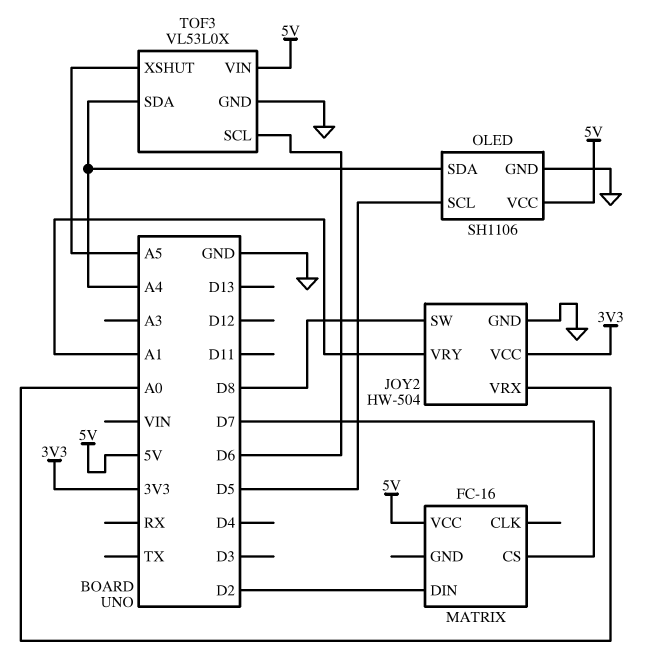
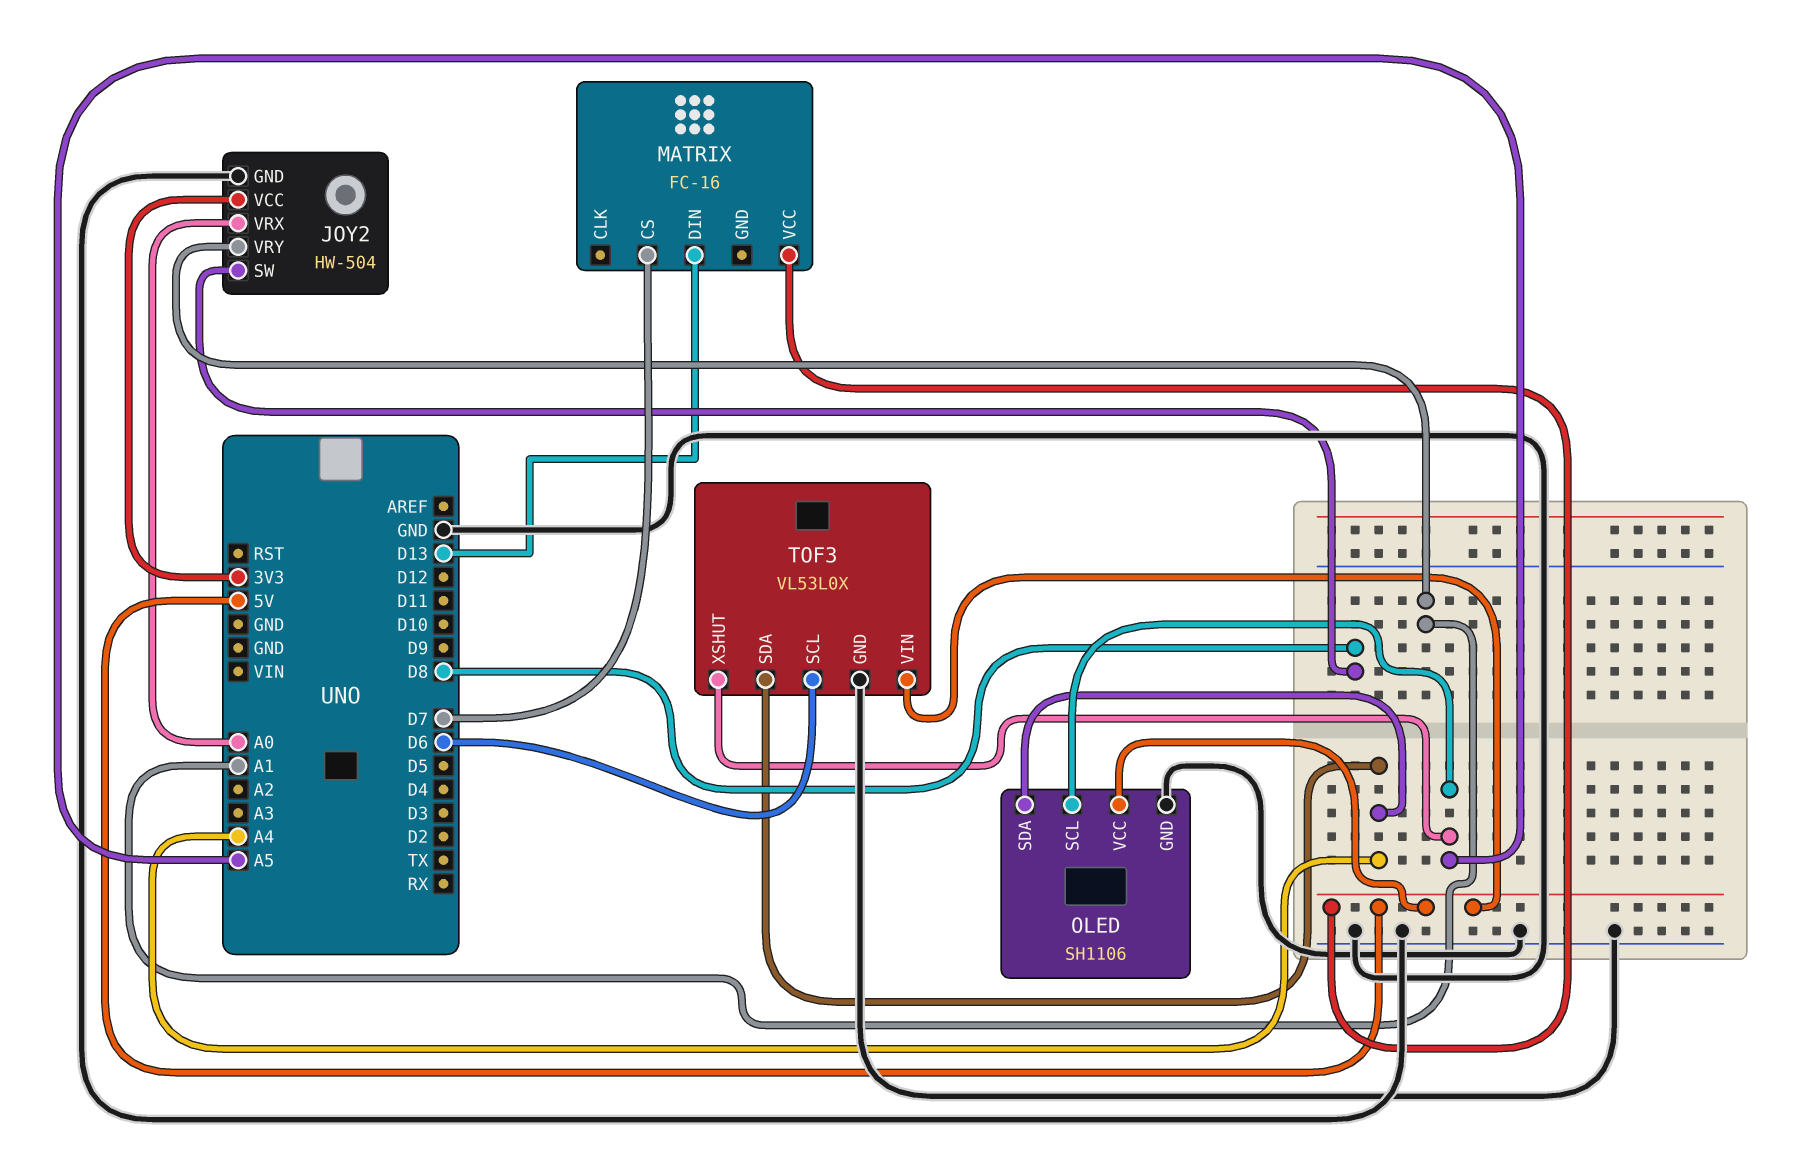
MATRIX pin DIN: D2 -> D13
OLED pin SCL: D5 -> A5

